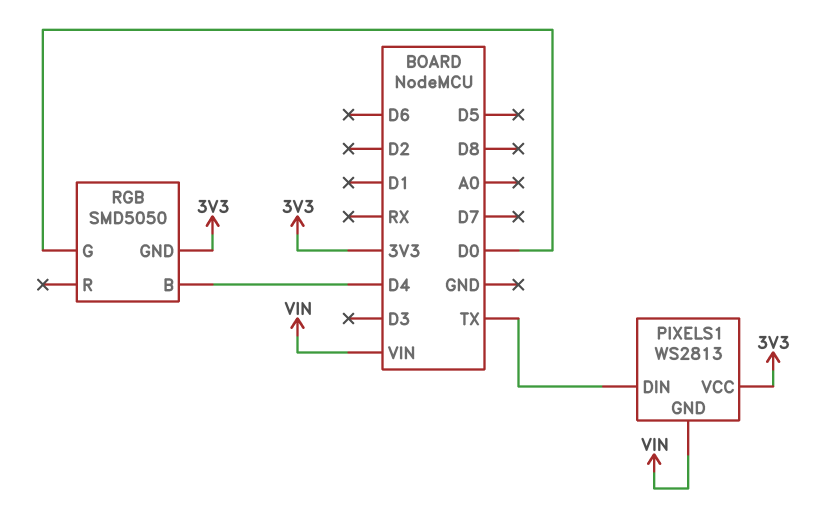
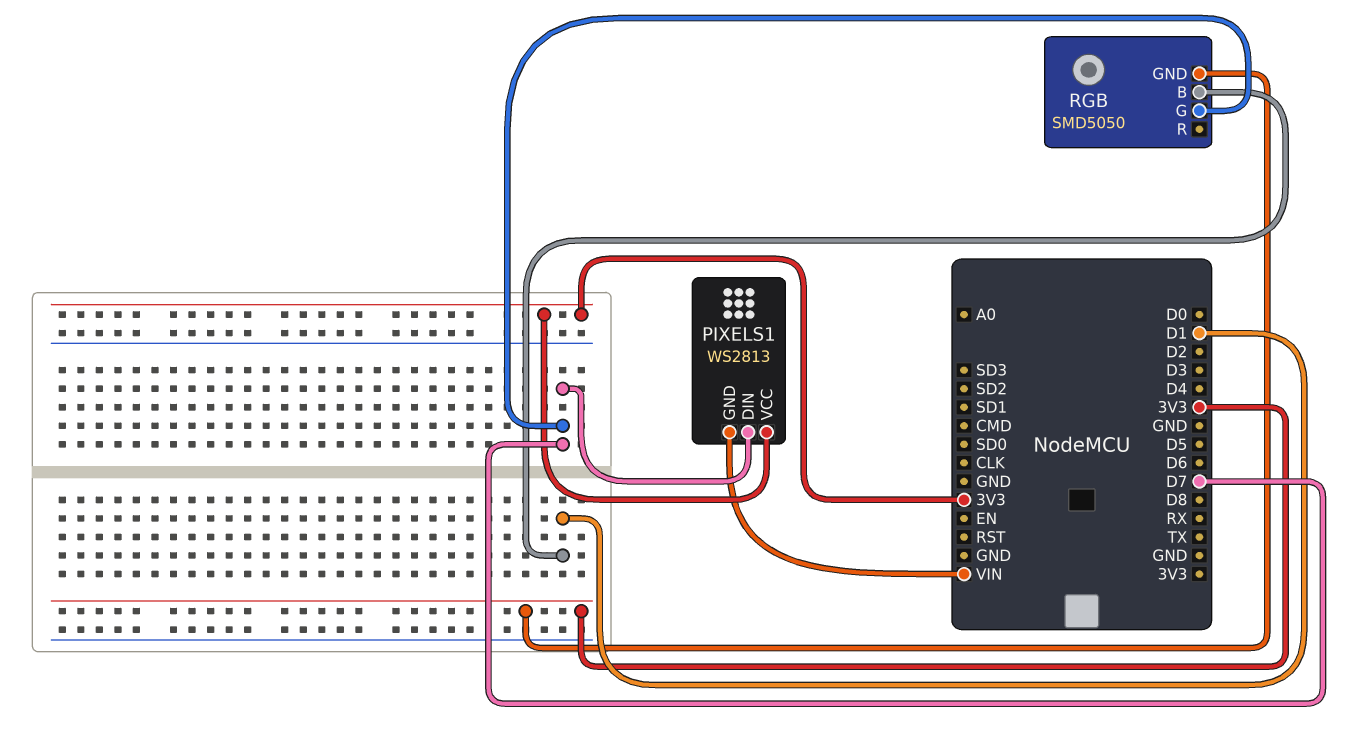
PIXELS1 pin DIN: TX -> D7
RGB pin B: D4 -> D1
RGB pin G: D0 -> D7

